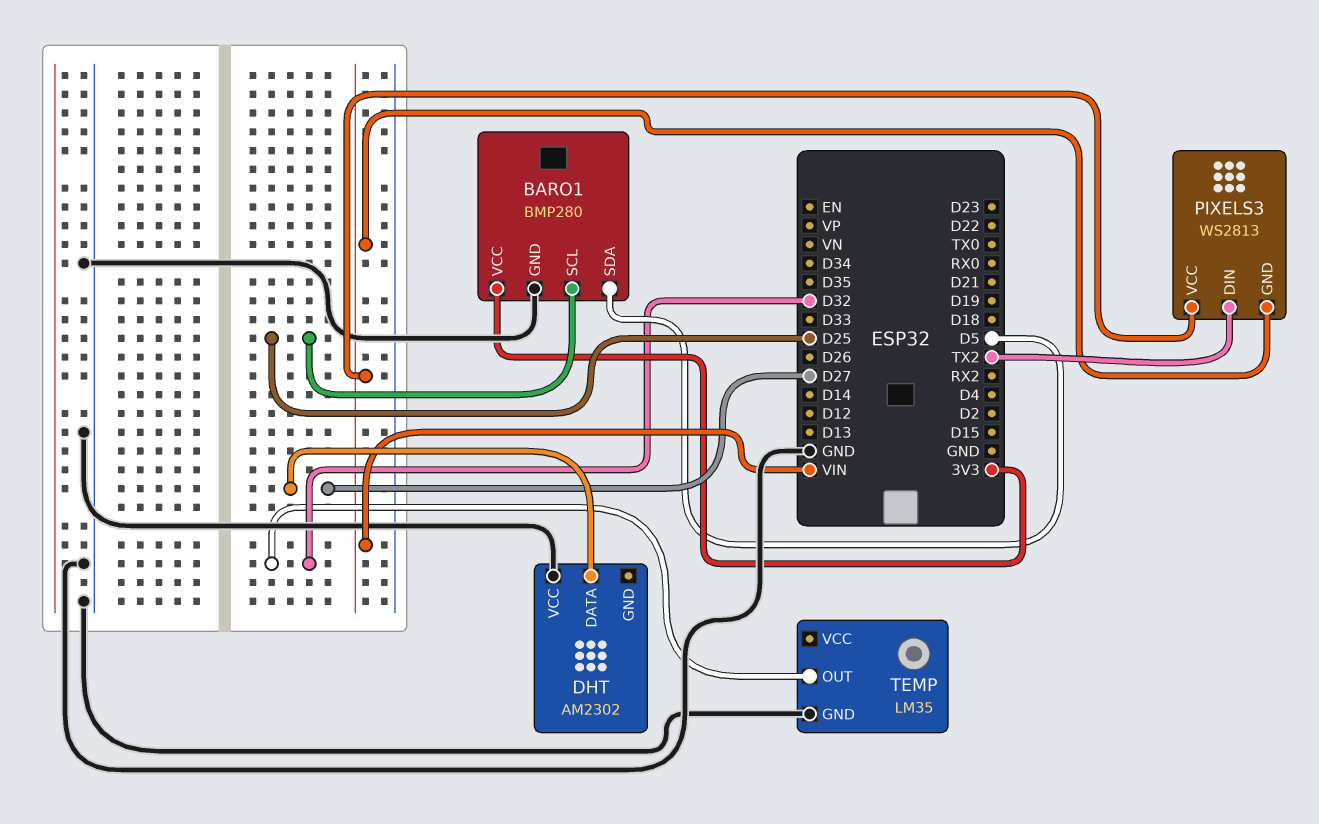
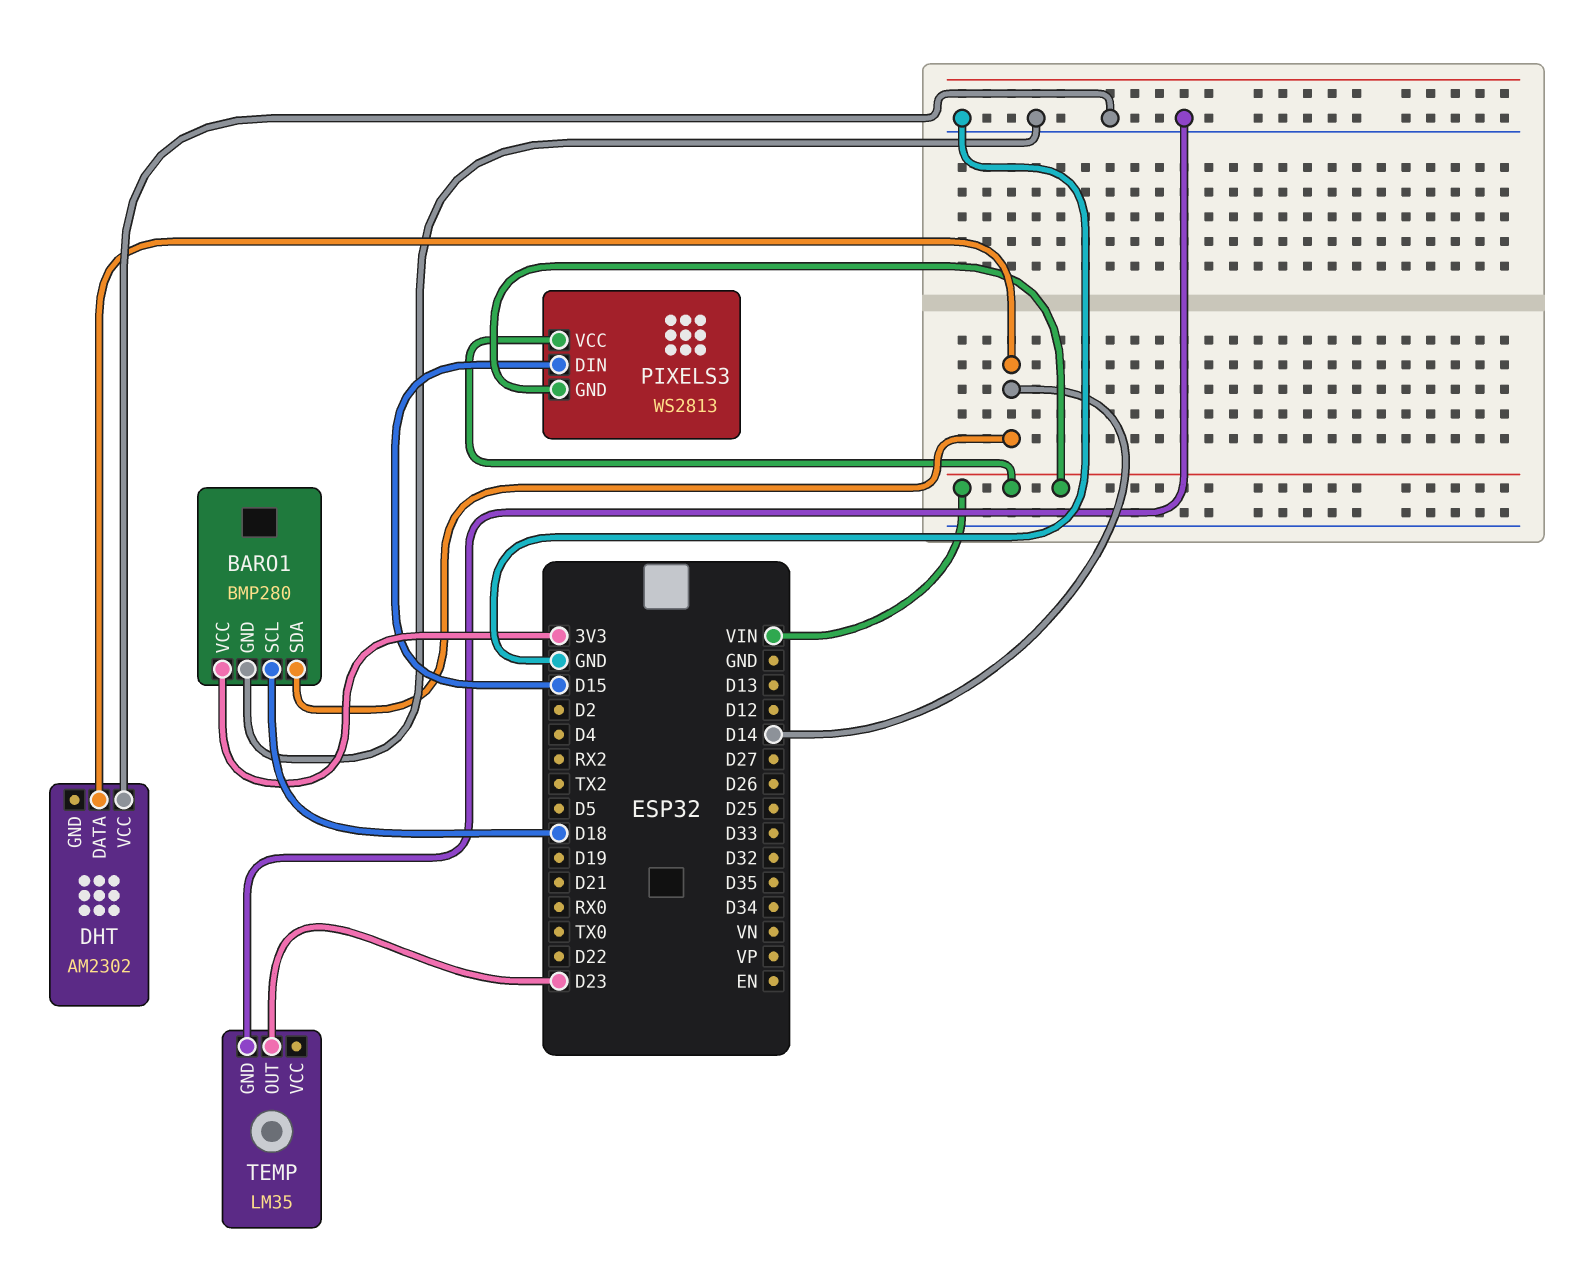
BARO1 pin SCL: D25 -> D18
BARO1 pin SDA: D5 -> D14
DHT pin DATA: D27 -> D14
PIXELS3 pin DIN: TX2 -> D15
TEMP pin OUT: D32 -> D23

